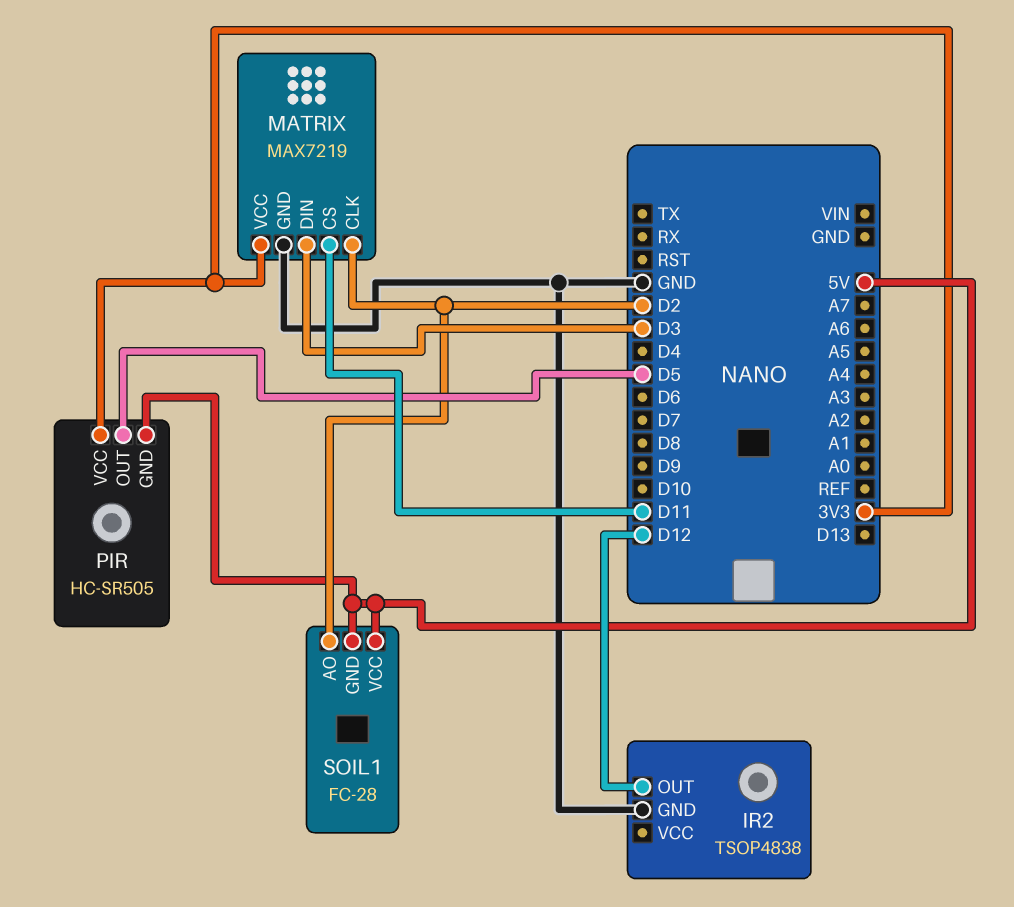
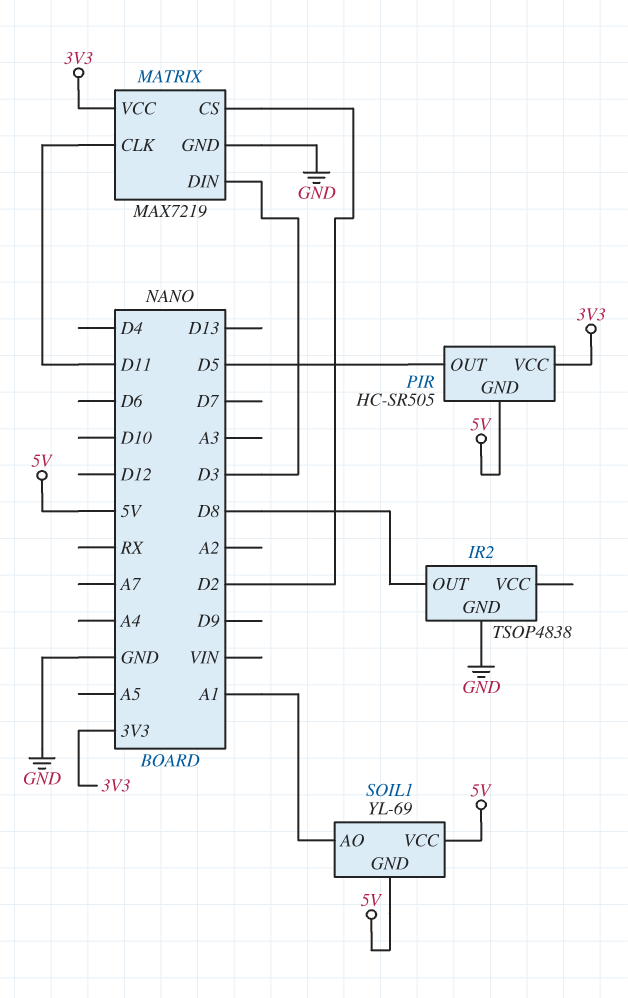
IR2 pin OUT: D12 -> D8
MATRIX pin CLK: D2 -> D11
MATRIX pin CS: D11 -> D2
SOIL1: FC-28 -> YL-69
SOIL1 pin AO: D2 -> A1

